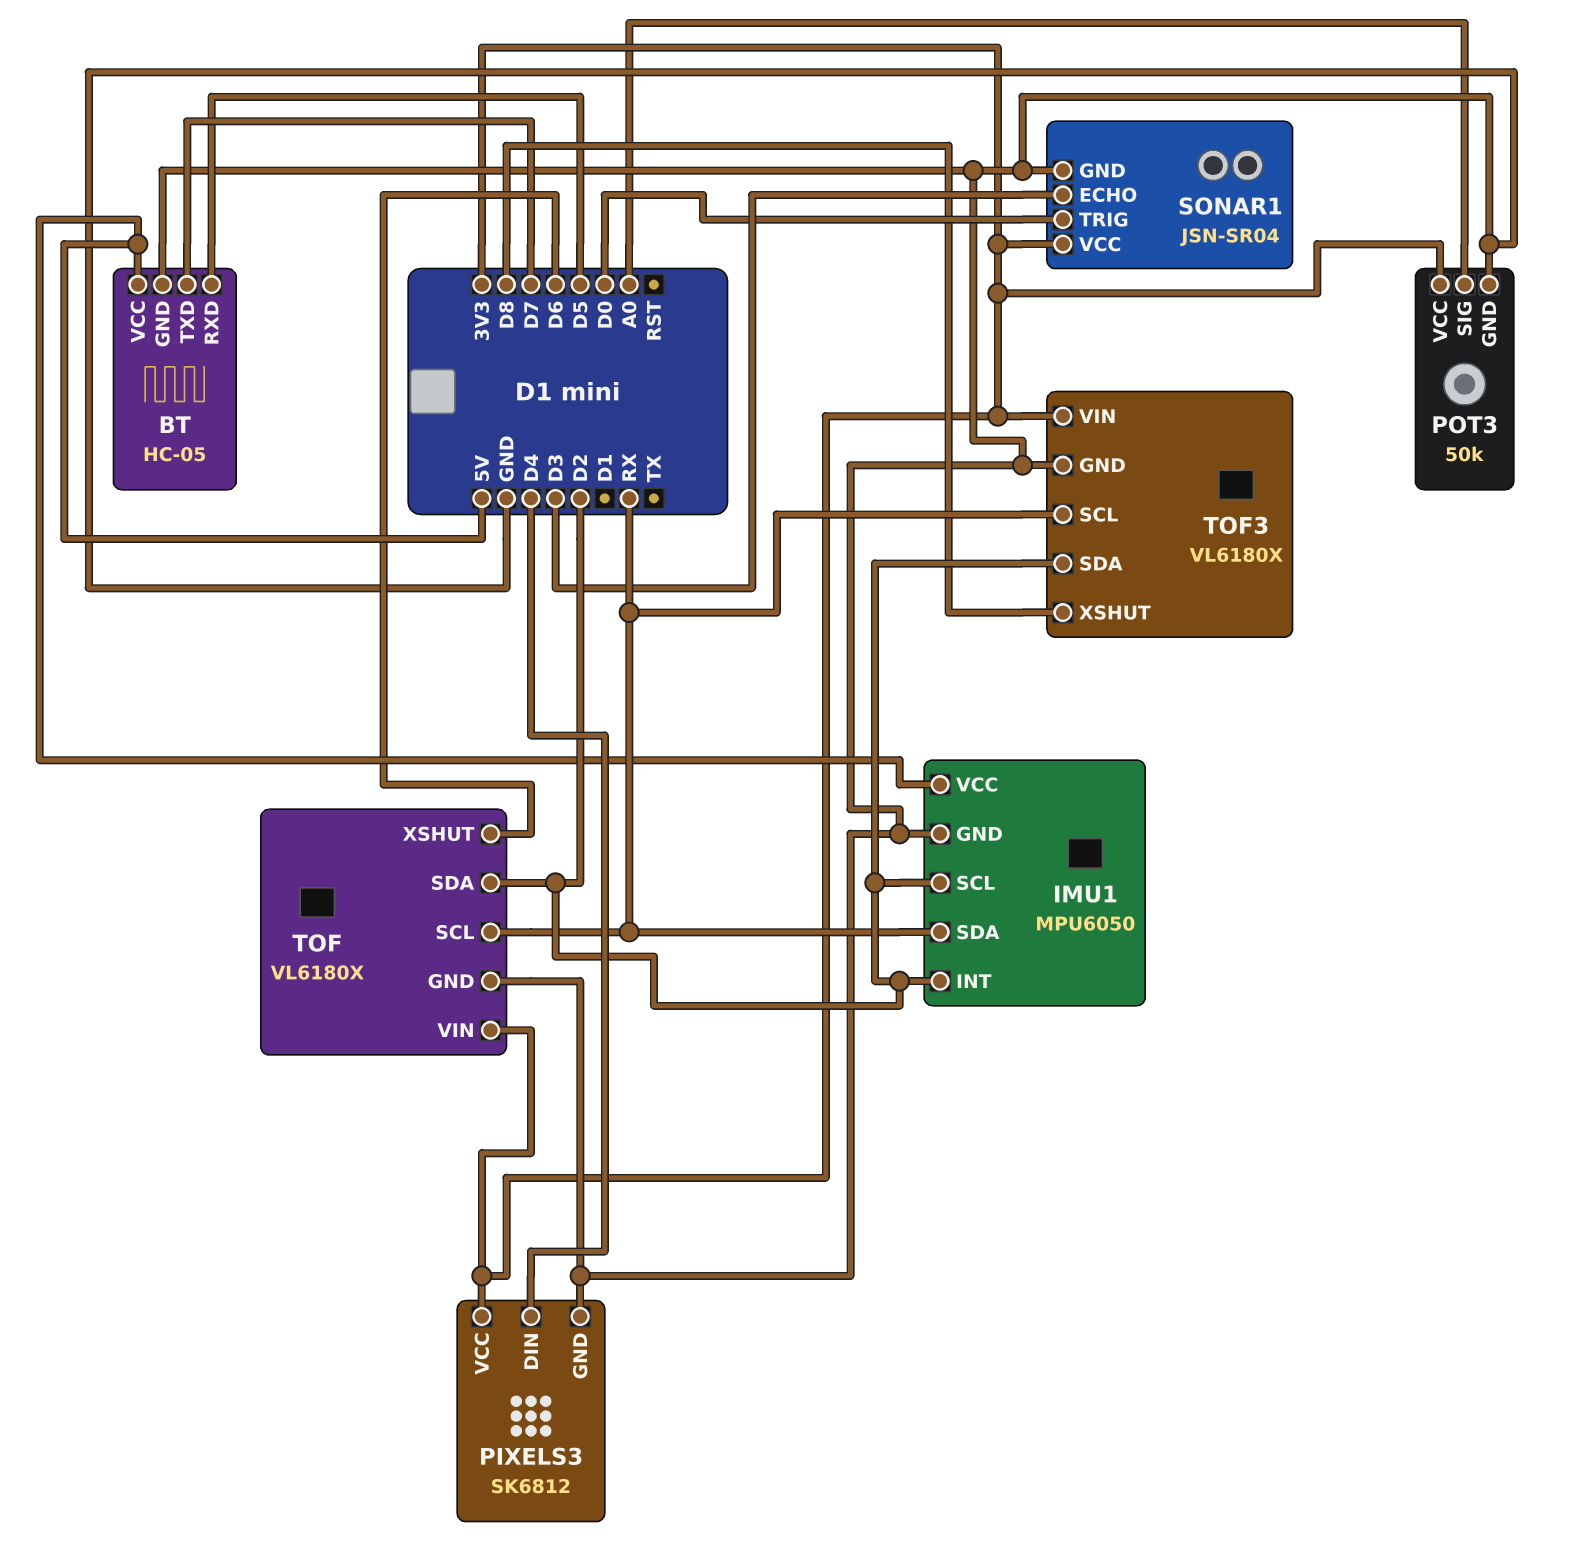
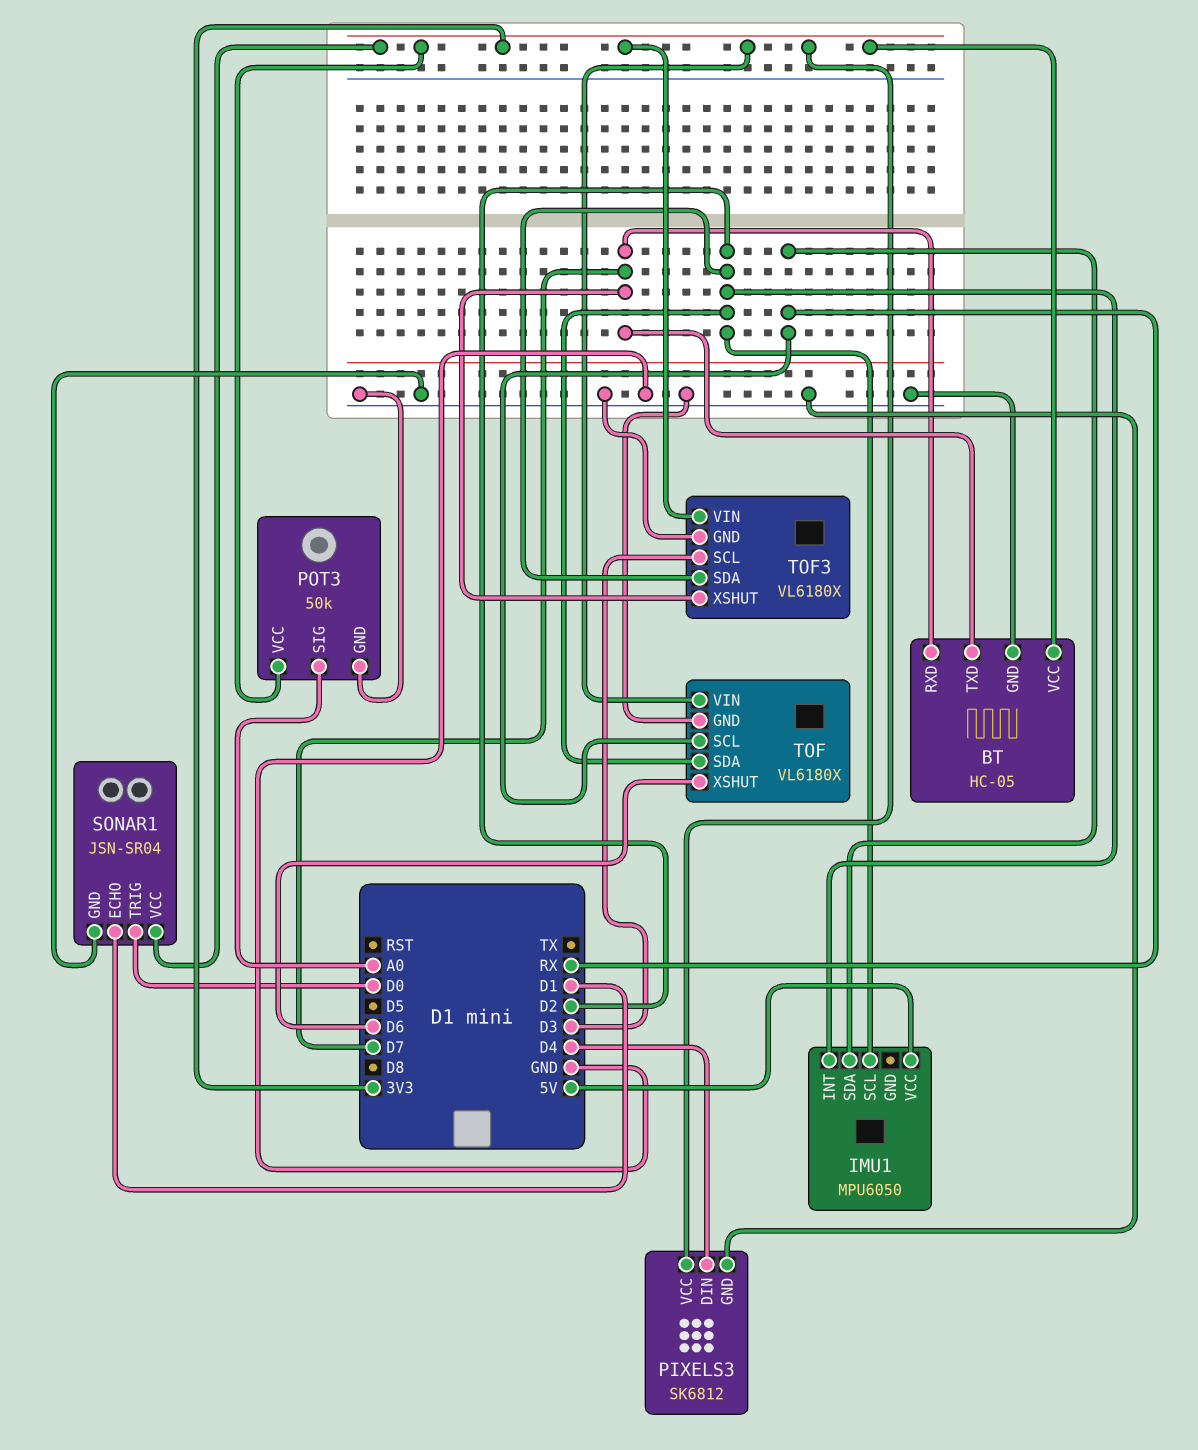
BT pin RXD: D5 -> D7
BT pin VCC: 5V -> 3V3
IMU1 pin GND: GND -> none
SONAR1 pin ECHO: D3 -> D1
TOF3 pin SCL: RX -> D3
TOF3 pin XSHUT: D8 -> D7

